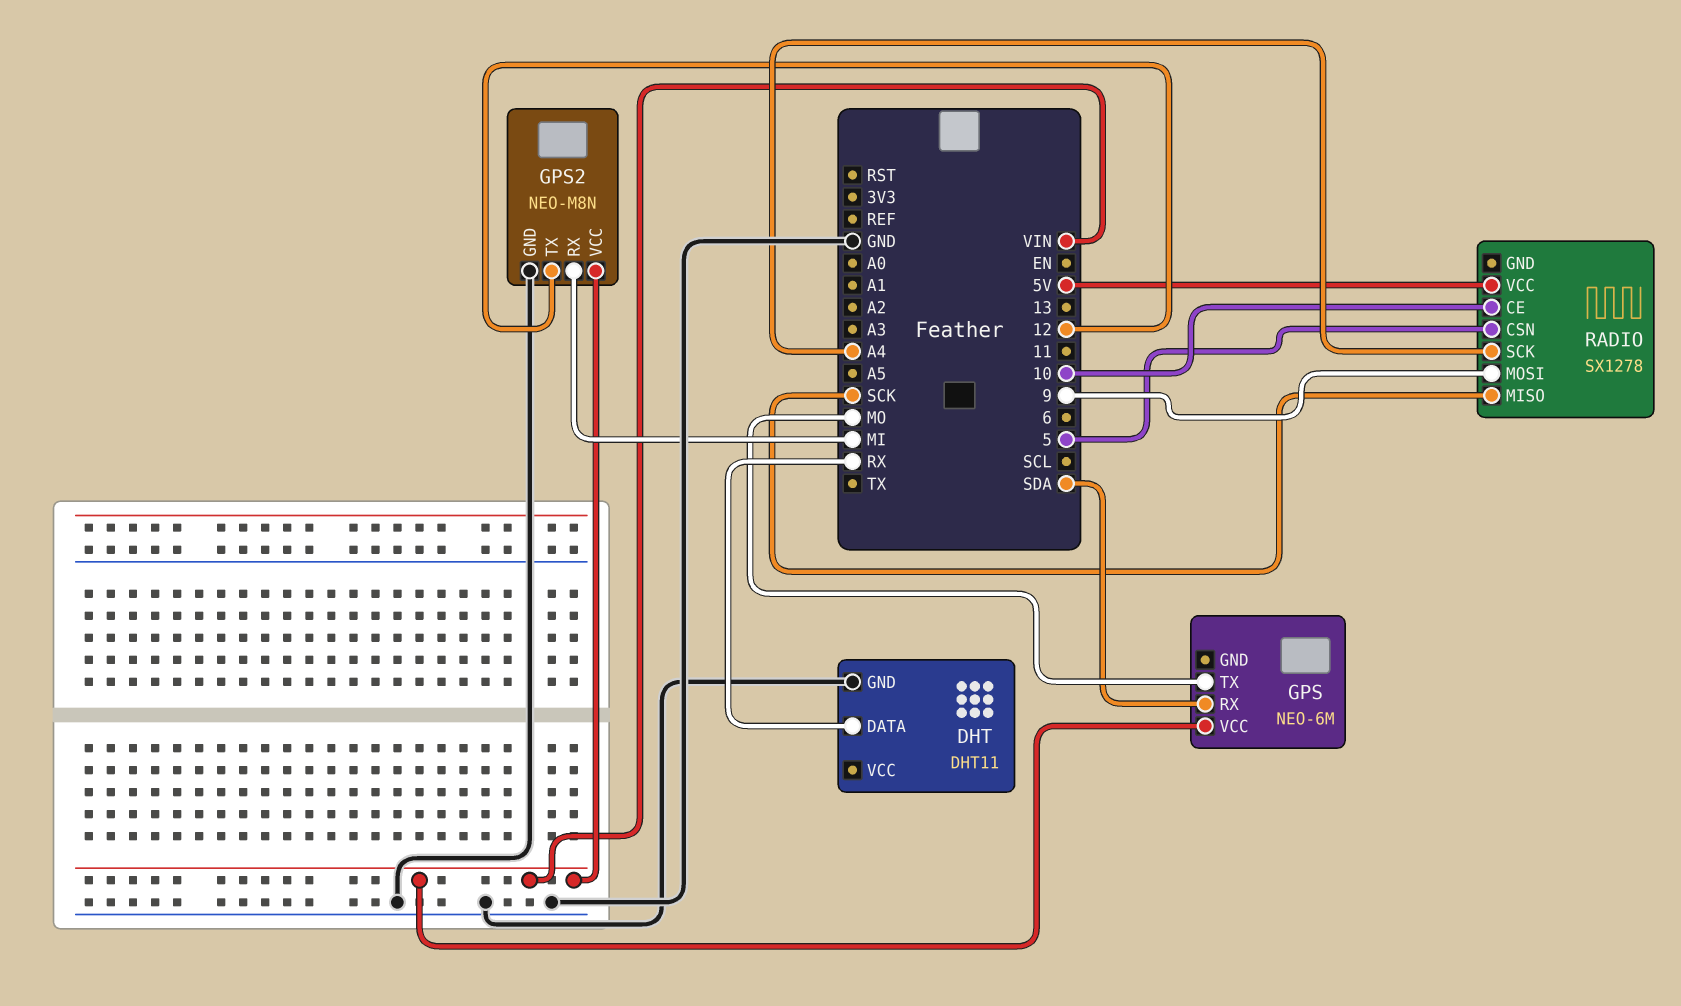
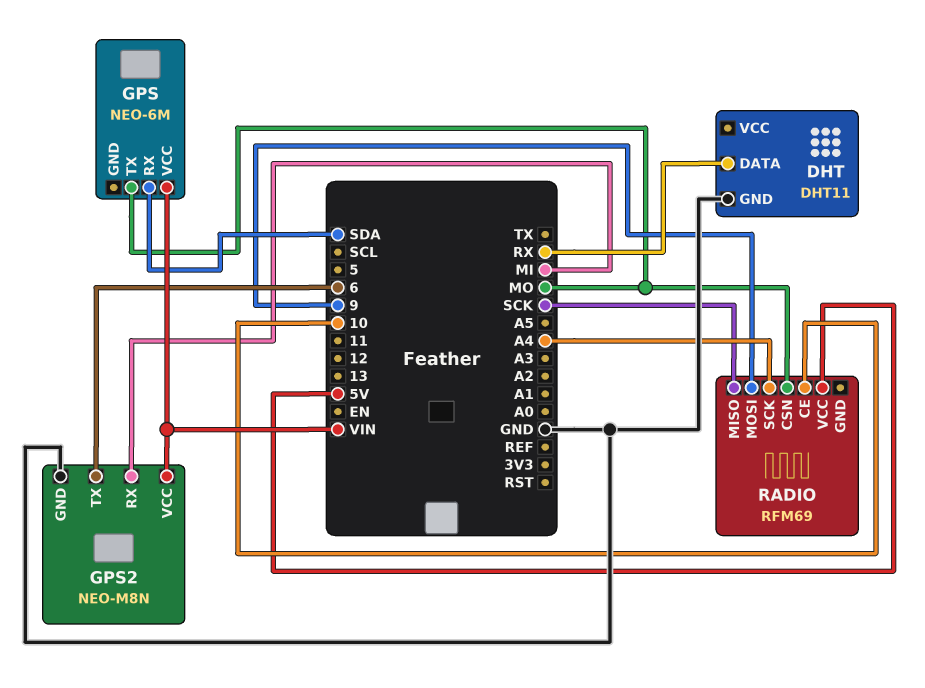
GPS2 pin TX: 12 -> 6
RADIO: SX1278 -> RFM69
RADIO pin CSN: 5 -> MO

